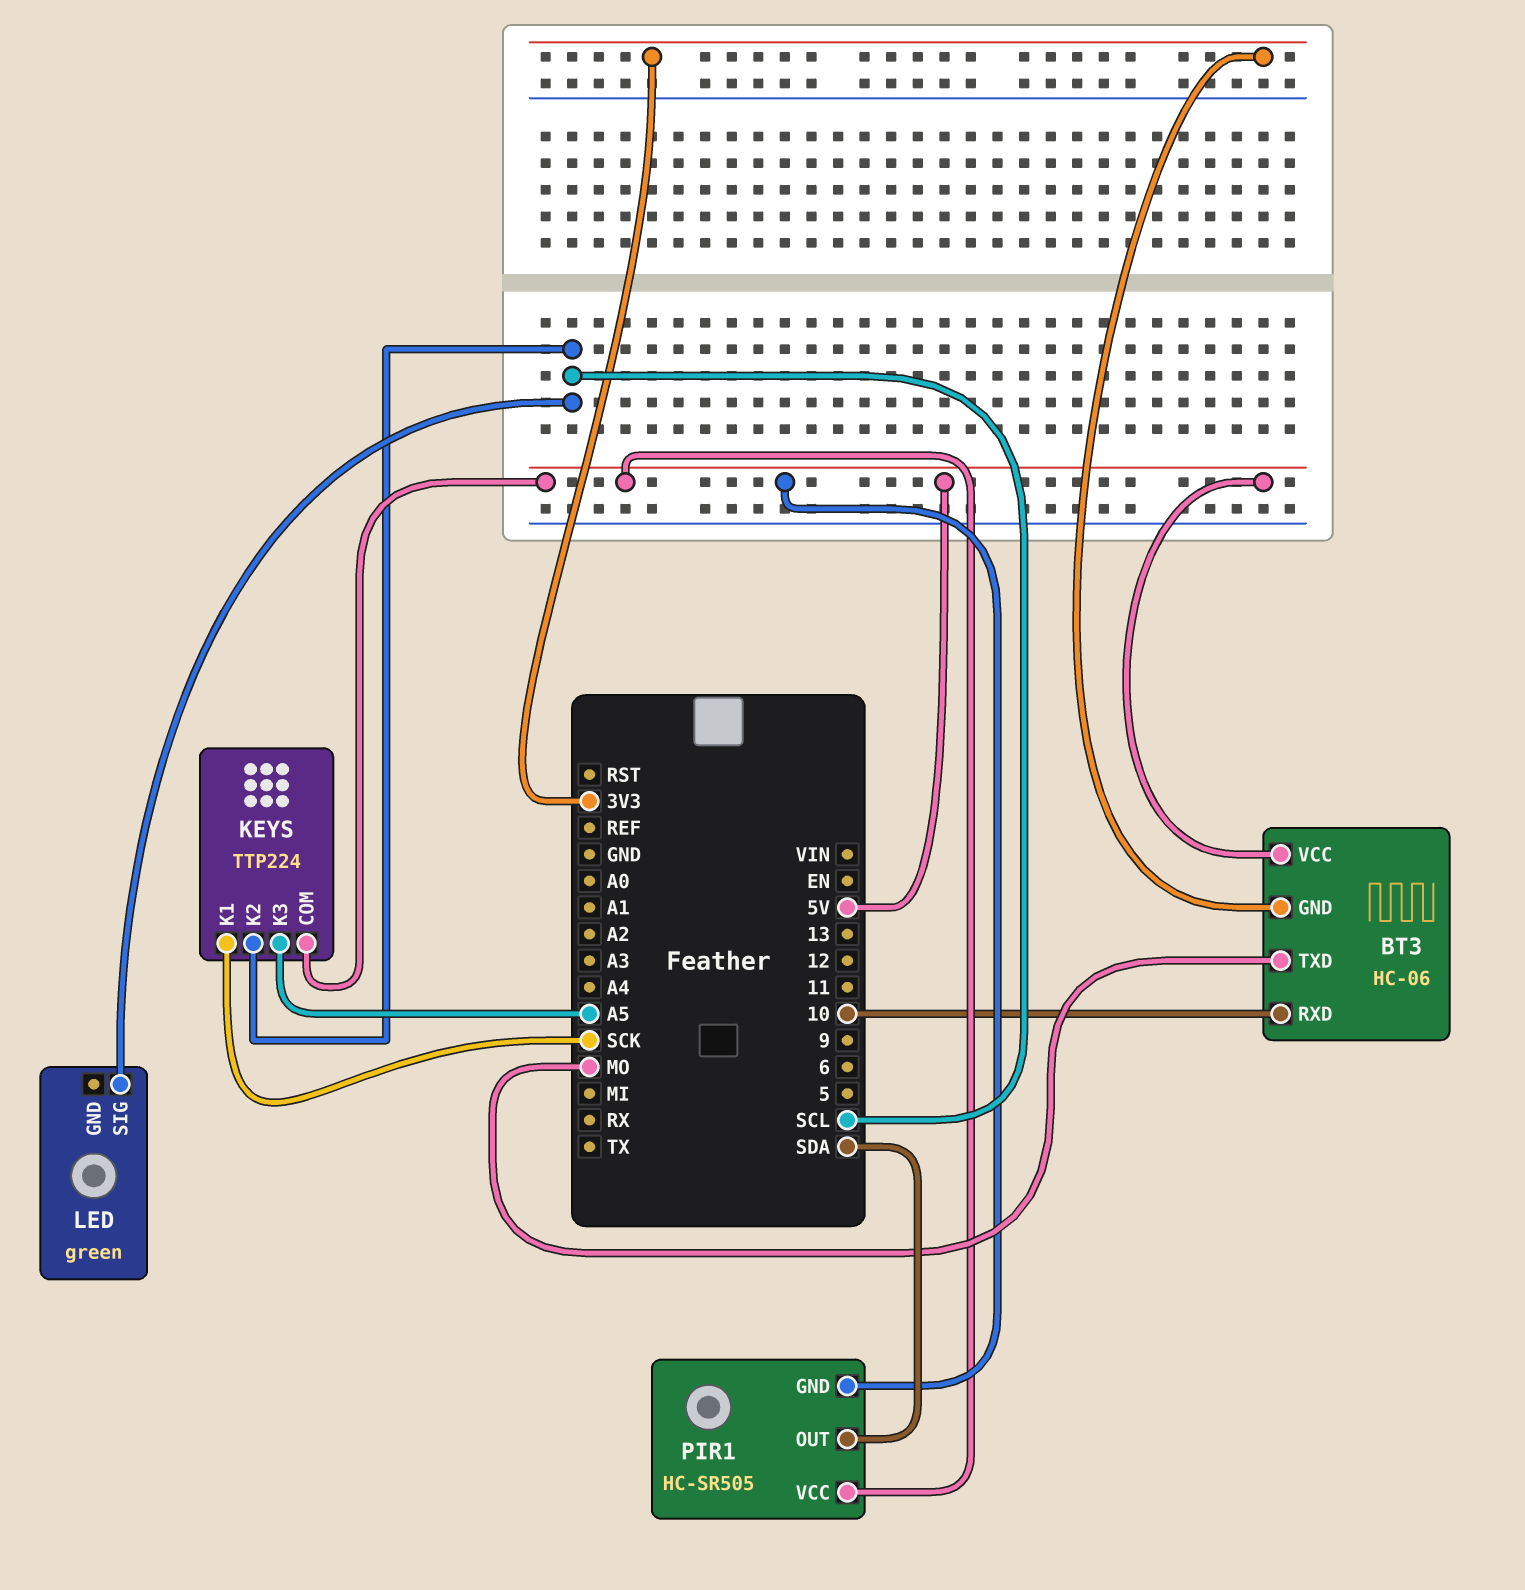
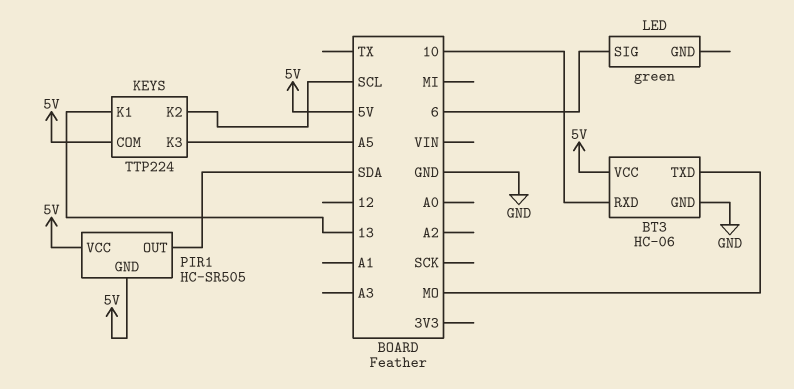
BT3 pin GND: 3V3 -> GND
KEYS pin K1: SCK -> 13
LED pin SIG: SCL -> 6

